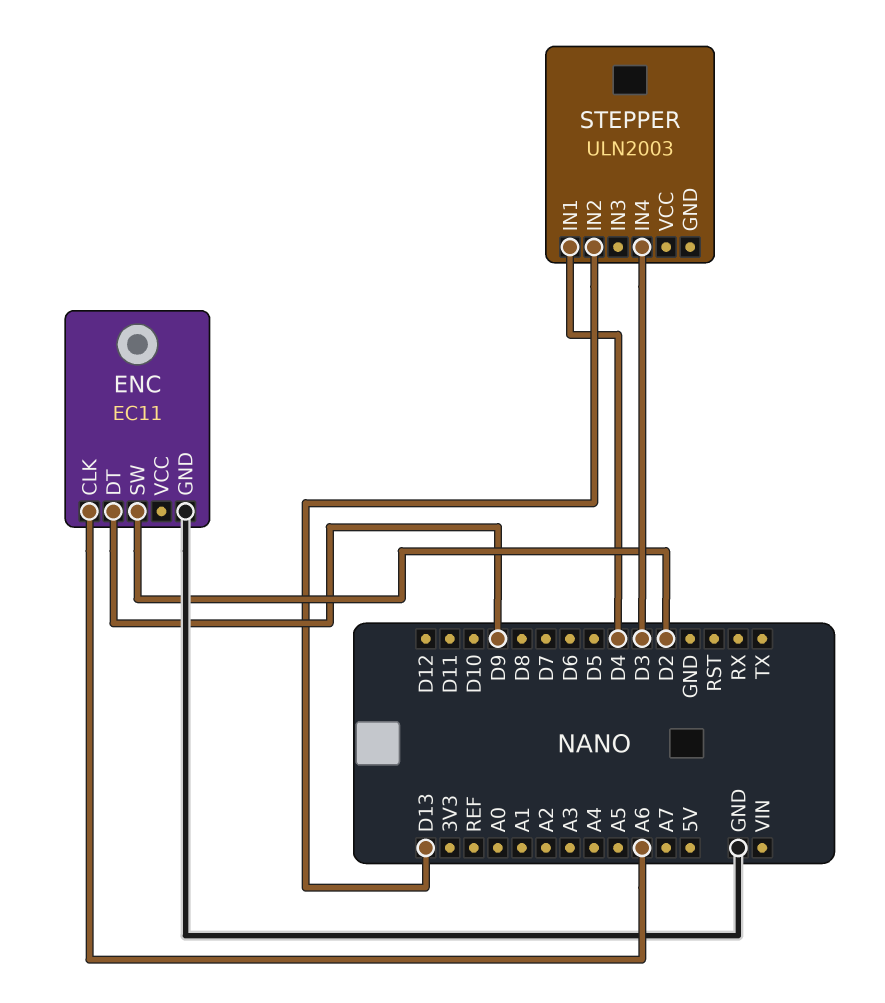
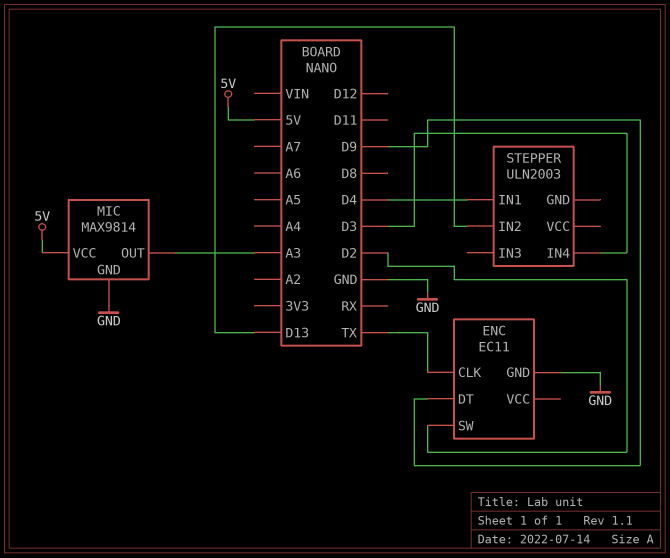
ENC pin CLK: A6 -> TX
MIC: none -> MAX9814
MIC pin GND: none -> GND
MIC pin OUT: none -> A3
MIC pin VCC: none -> 5V

